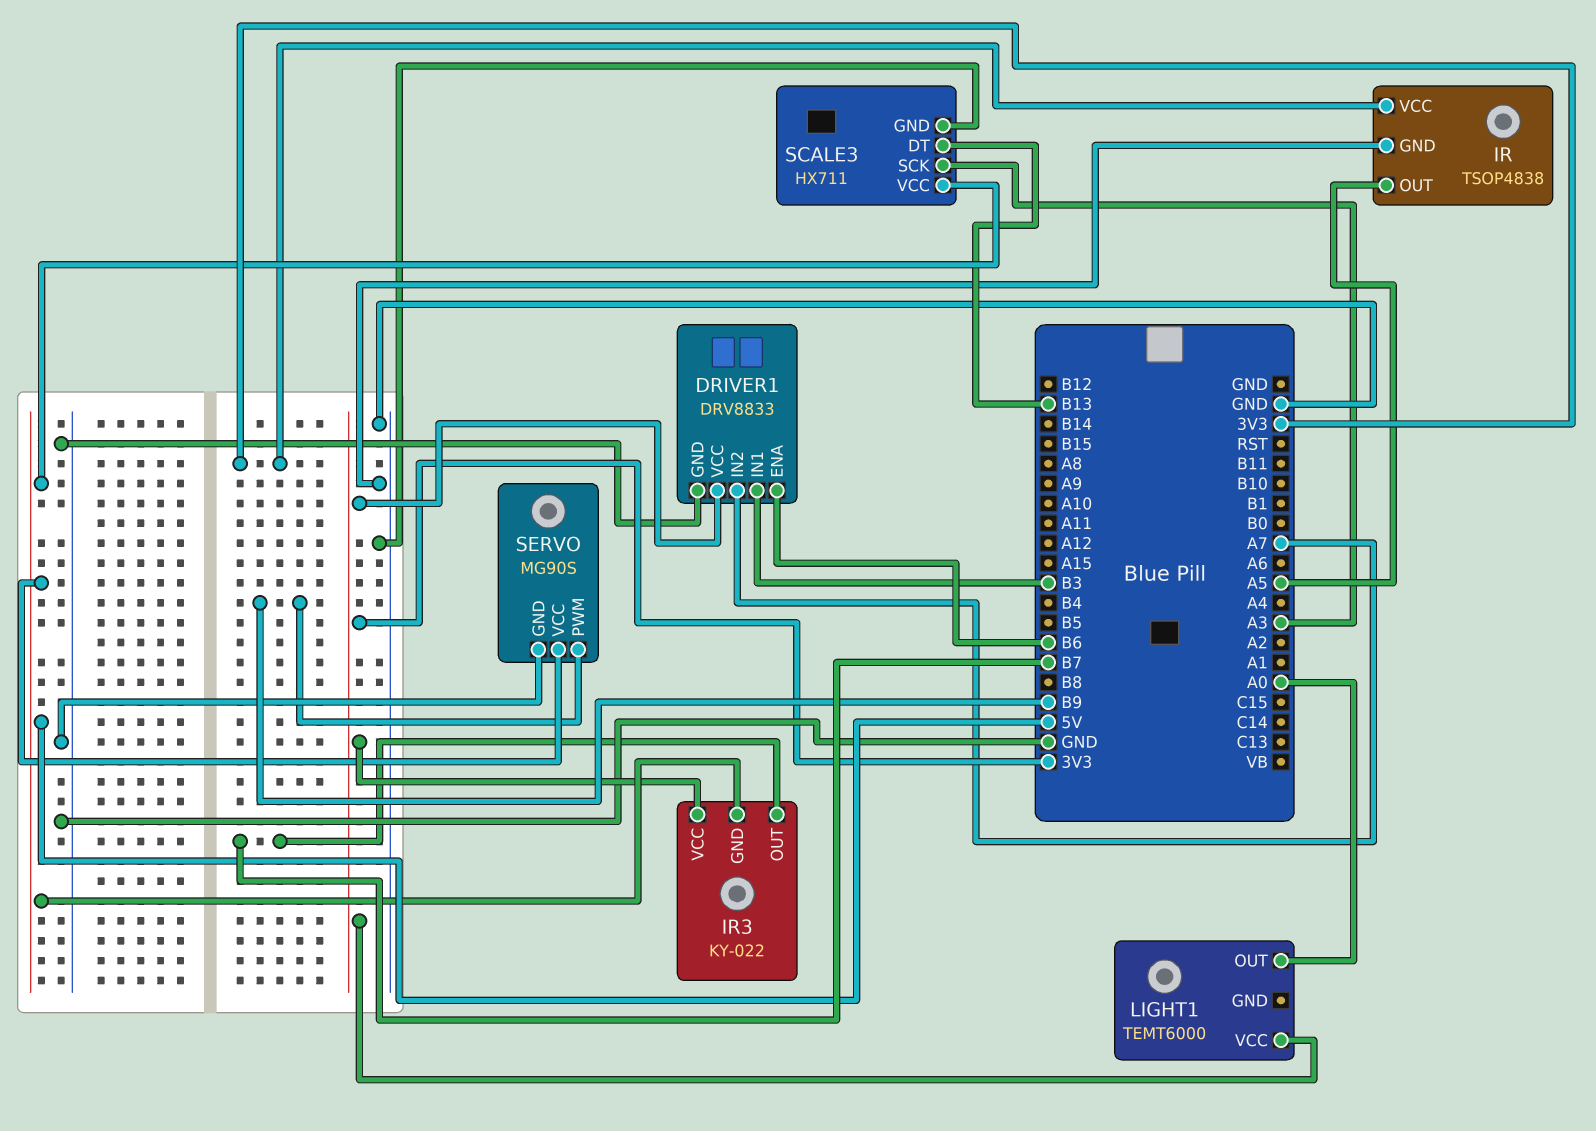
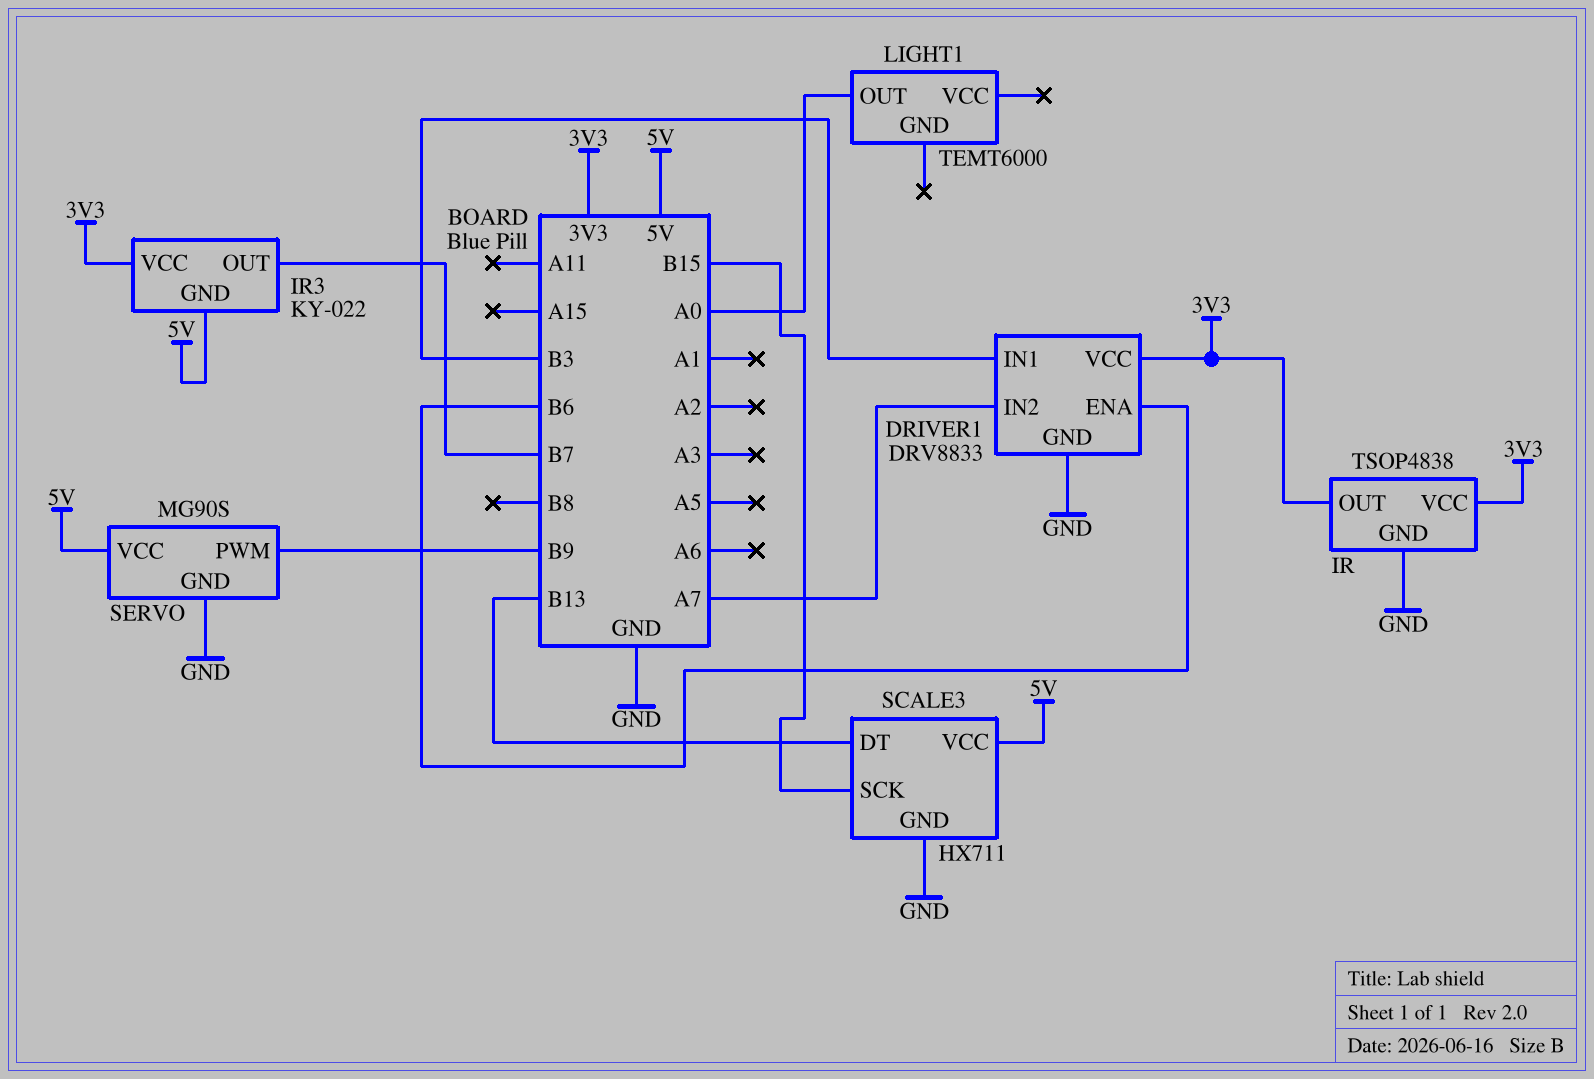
IR pin OUT: A5 -> 3V3
LIGHT1 pin VCC: 3V3 -> none
SCALE3 pin SCK: A3 -> B15

